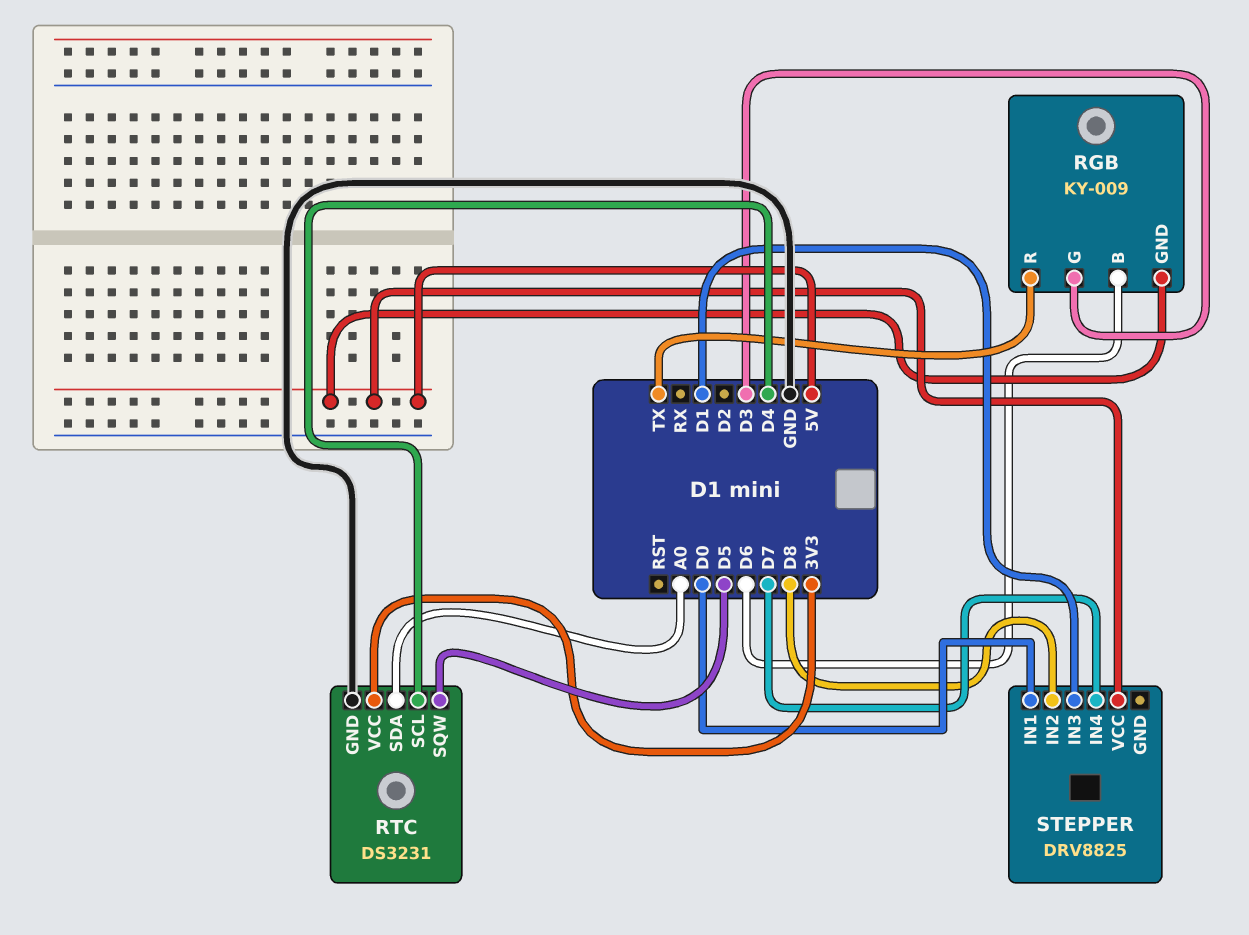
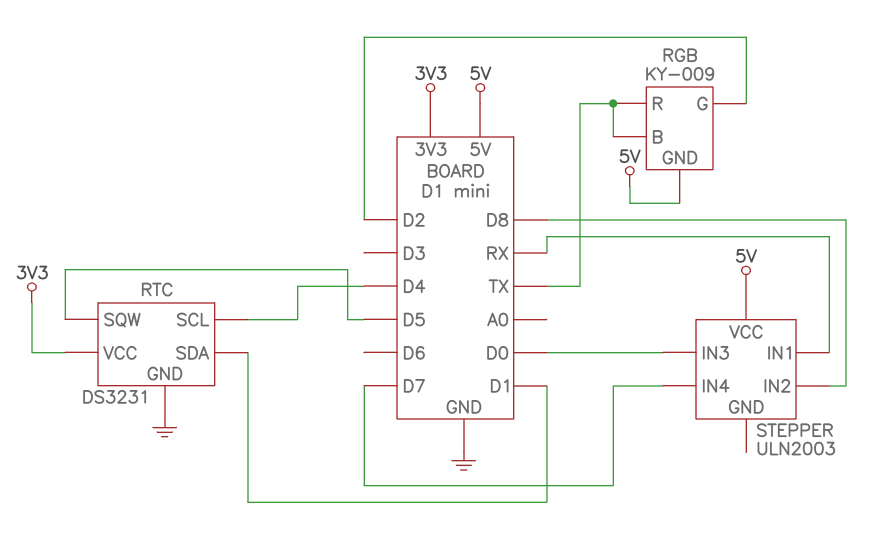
RGB pin B: D6 -> TX
RGB pin G: D3 -> D2
RTC pin SDA: A0 -> D1
STEPPER: DRV8825 -> ULN2003
STEPPER pin IN1: D0 -> RX
STEPPER pin IN3: D1 -> D0

